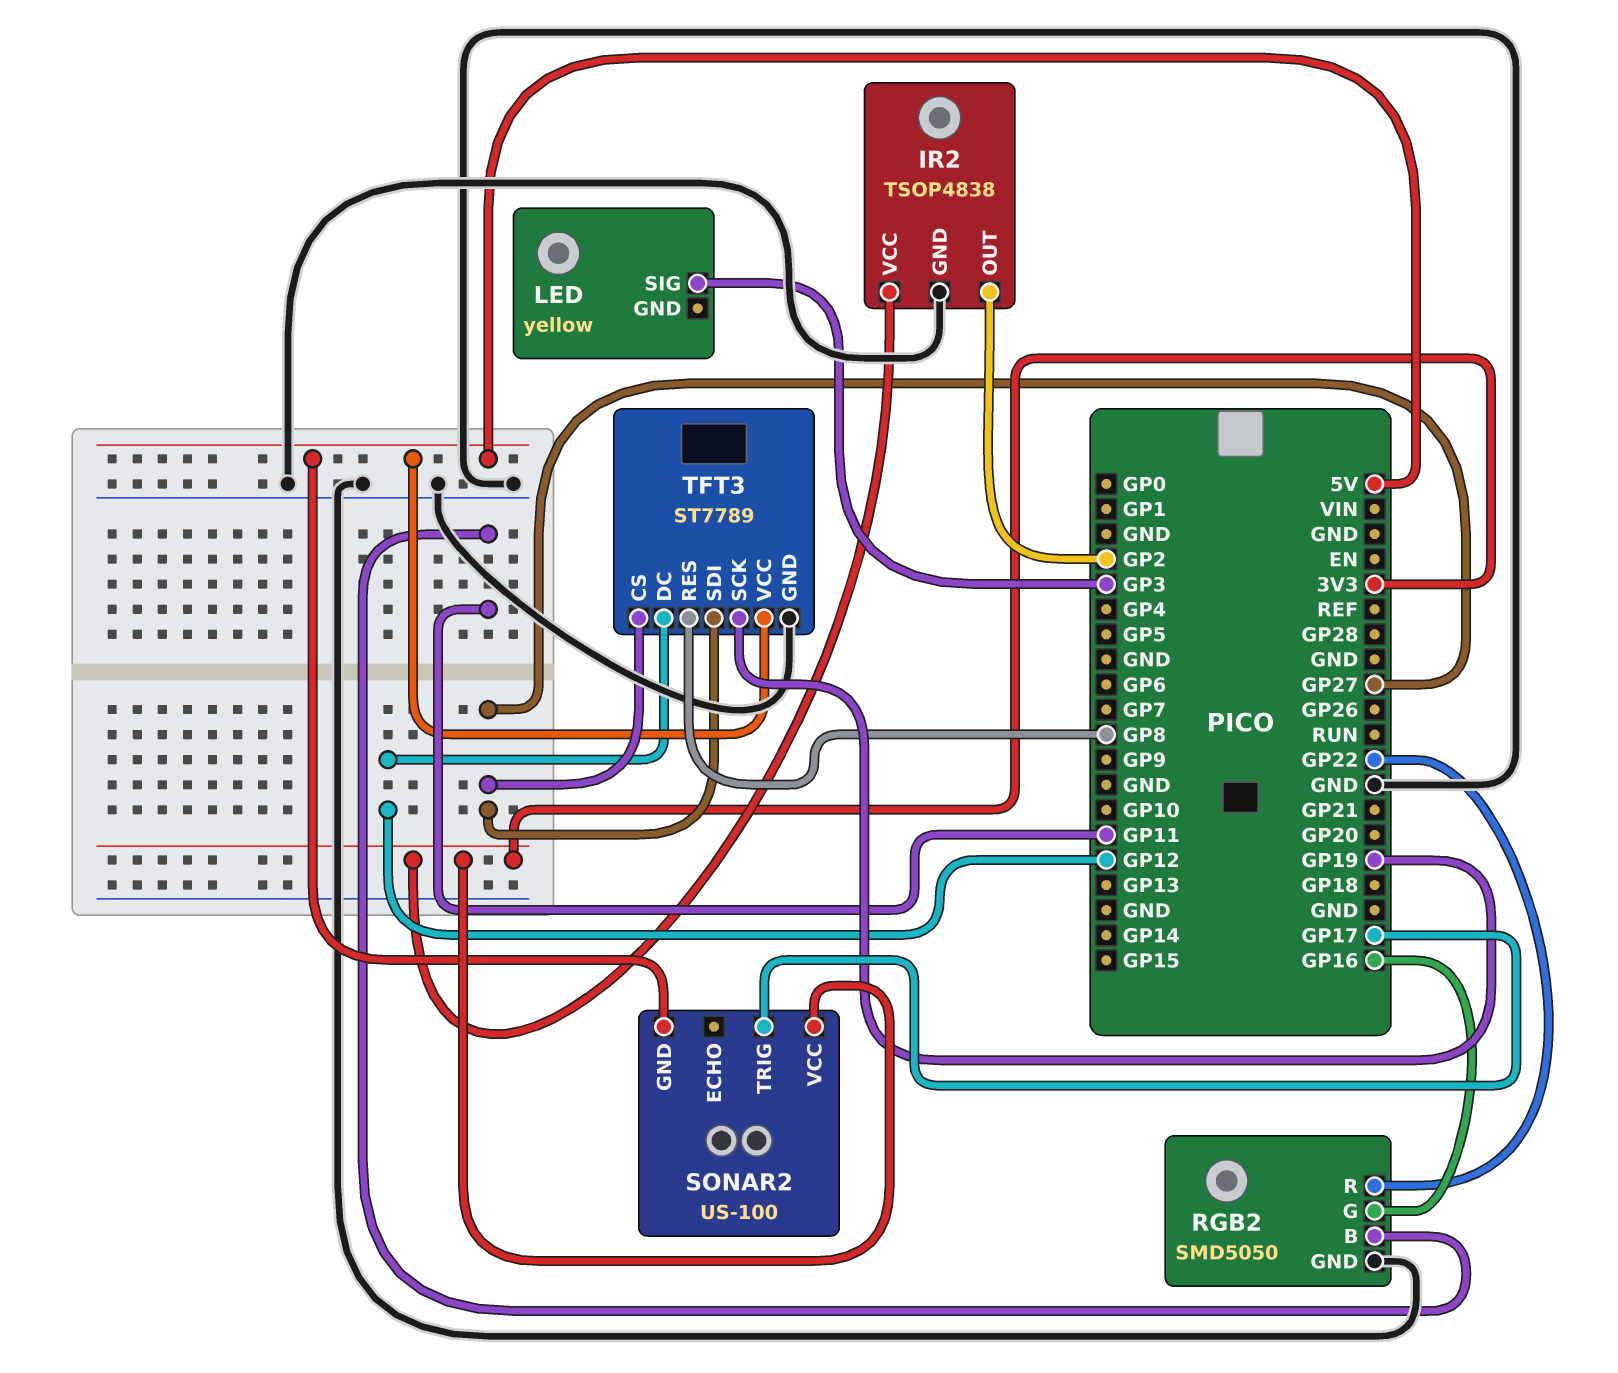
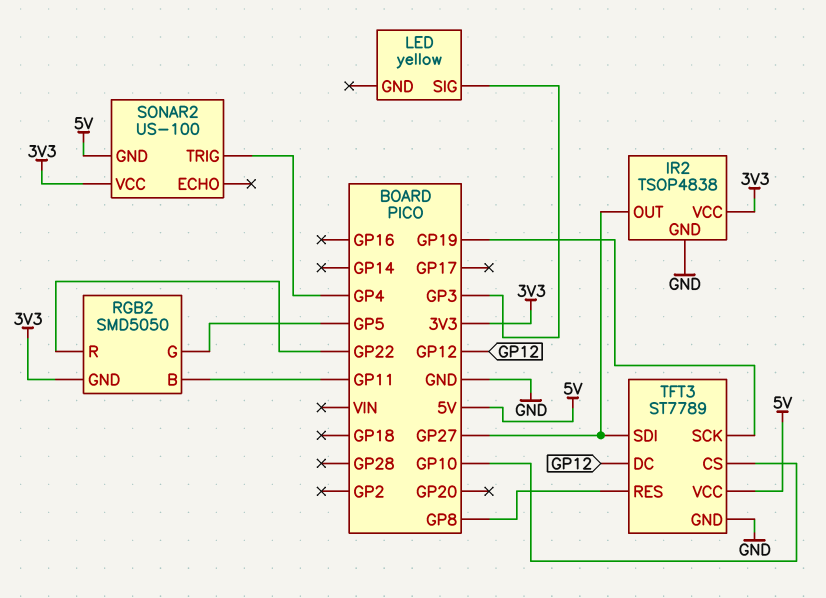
IR2 pin OUT: GP2 -> GP27
RGB2 pin G: GP16 -> GP5
RGB2 pin GND: GND -> 3V3
SONAR2 pin TRIG: GP17 -> GP4
TFT3 pin CS: GP27 -> GP10

